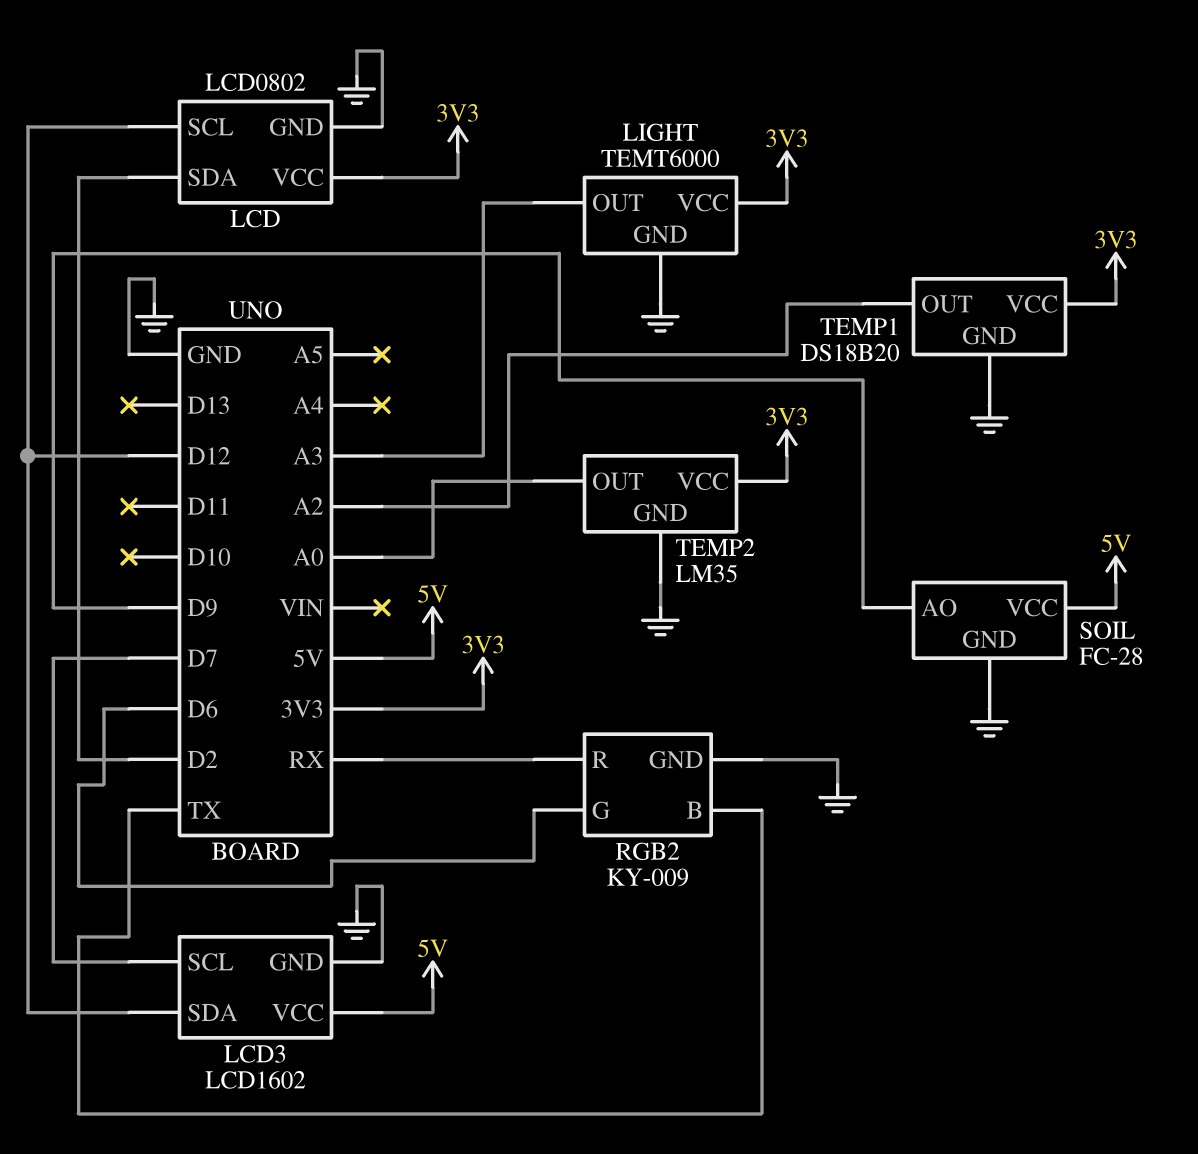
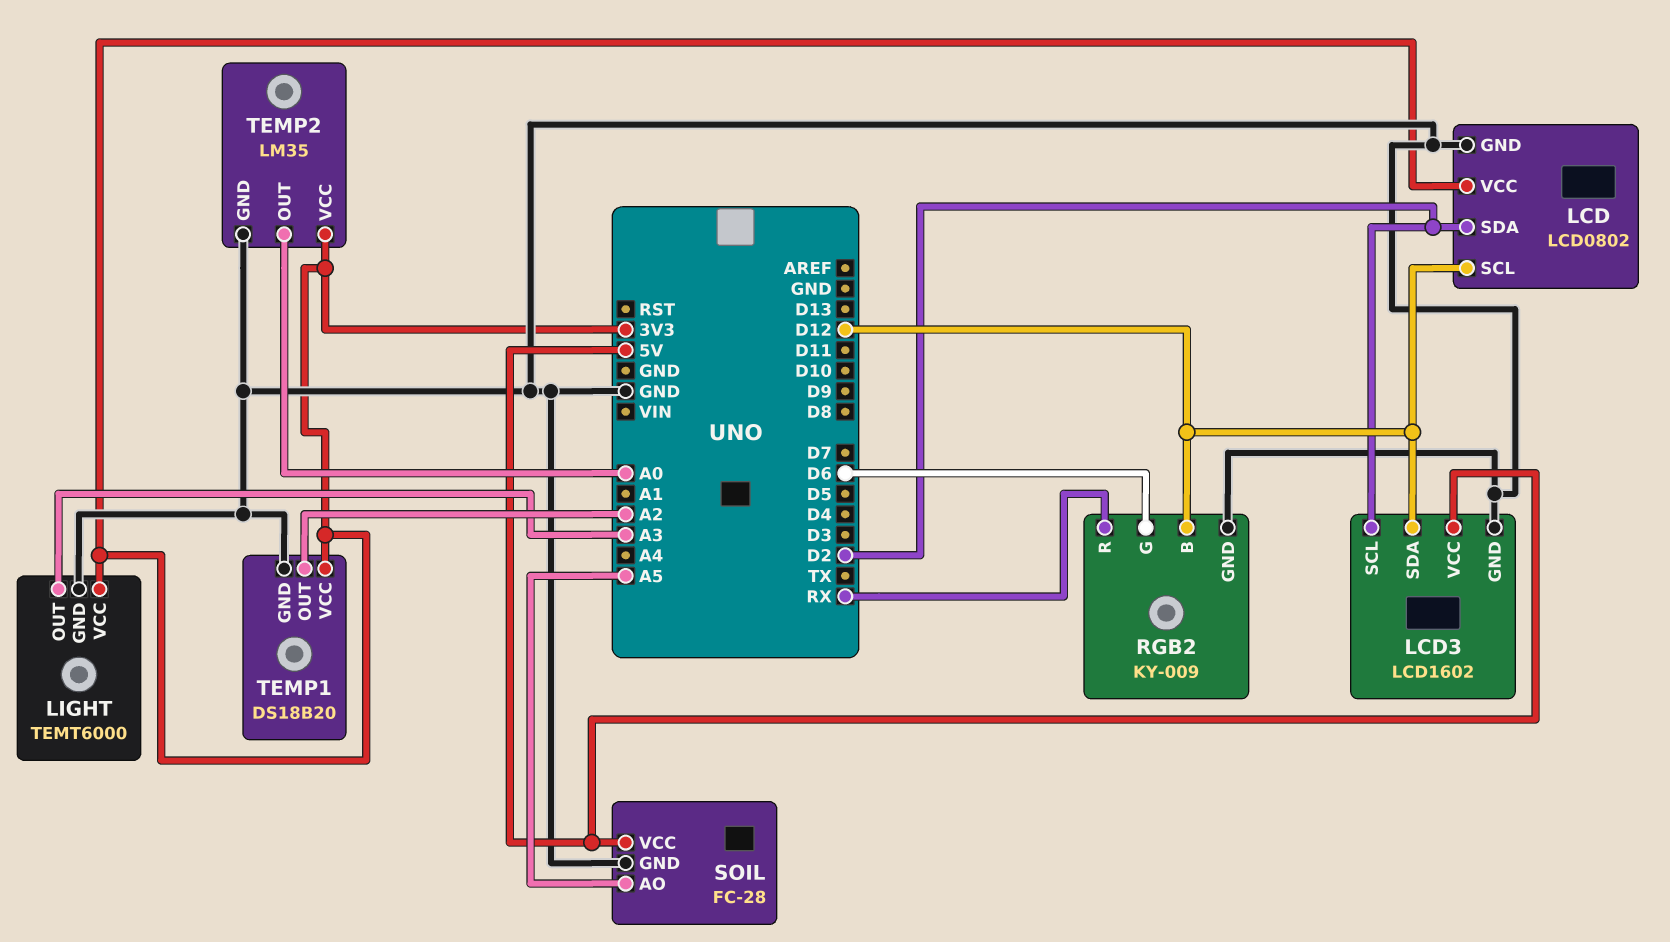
LCD3 pin SCL: D7 -> D2
RGB2 pin B: TX -> D12
SOIL pin AO: D9 -> A5

